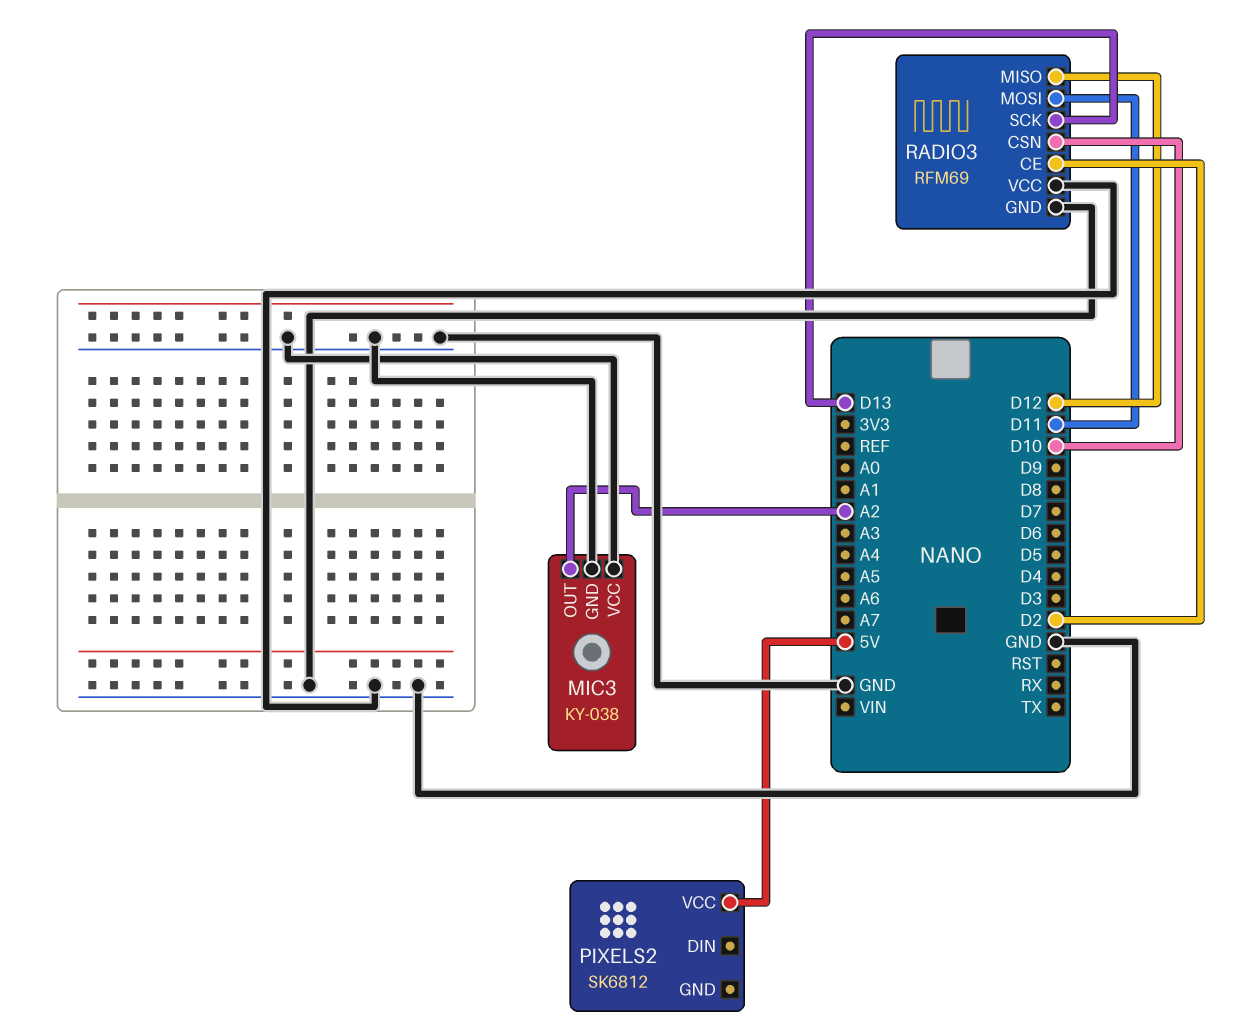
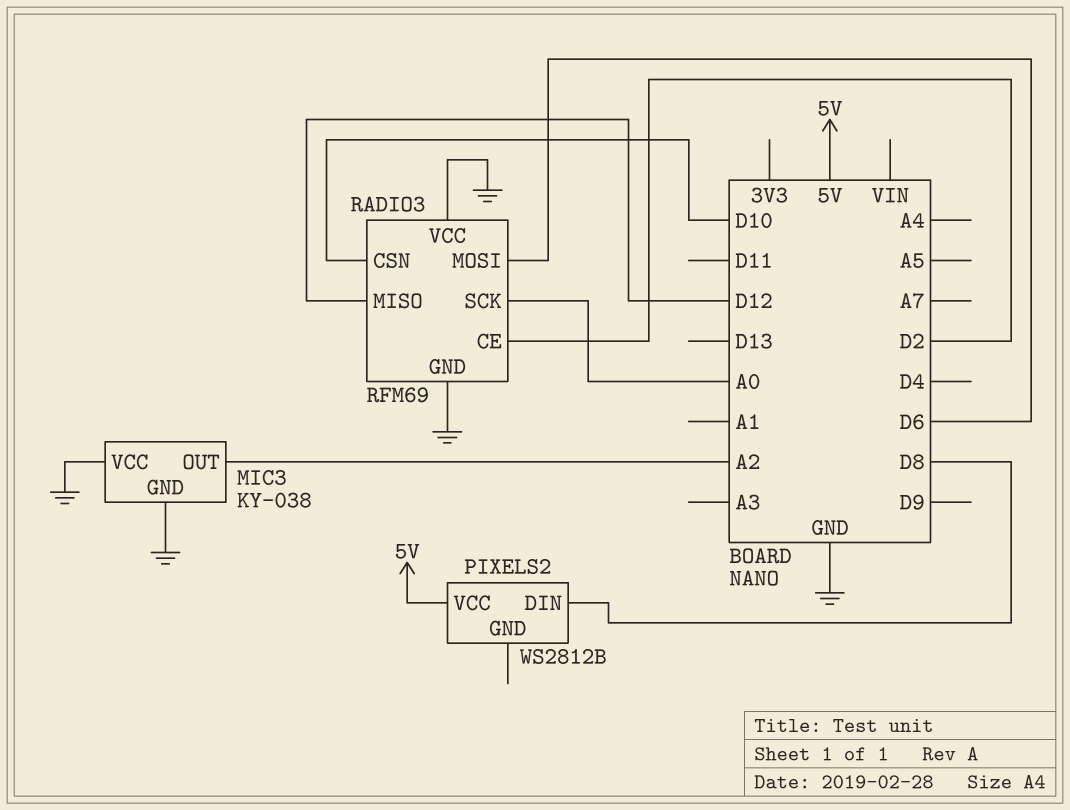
PIXELS2: SK6812 -> WS2812B
PIXELS2 pin DIN: none -> D8
RADIO3 pin MOSI: D11 -> D6
RADIO3 pin SCK: D13 -> A0

